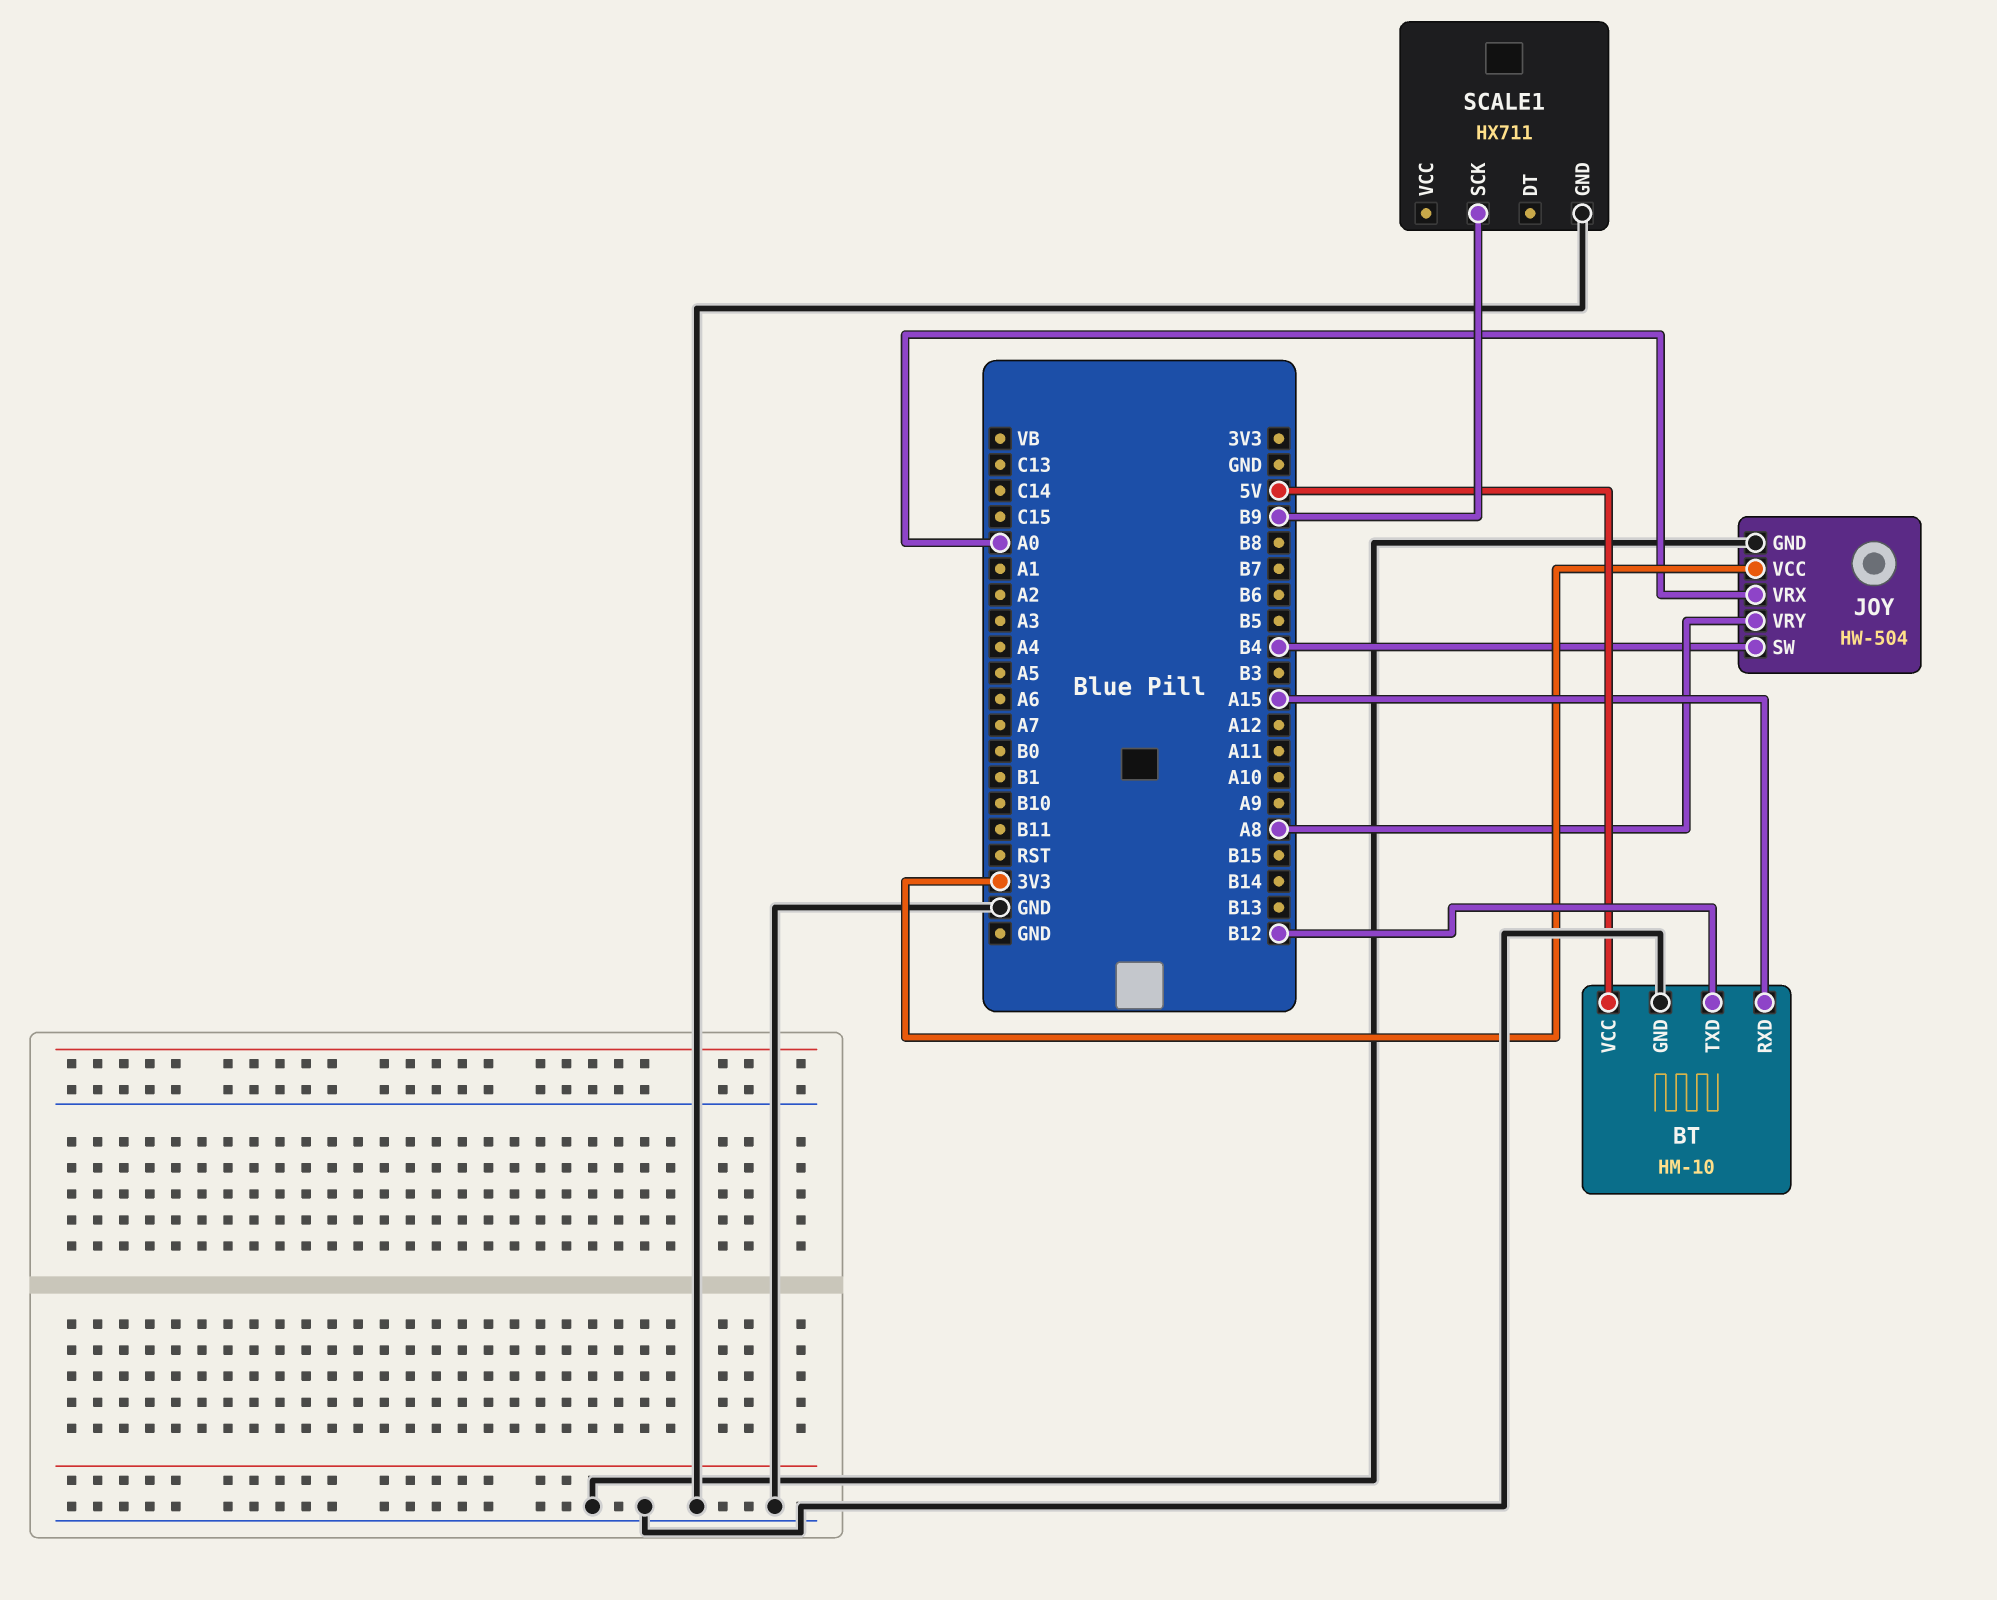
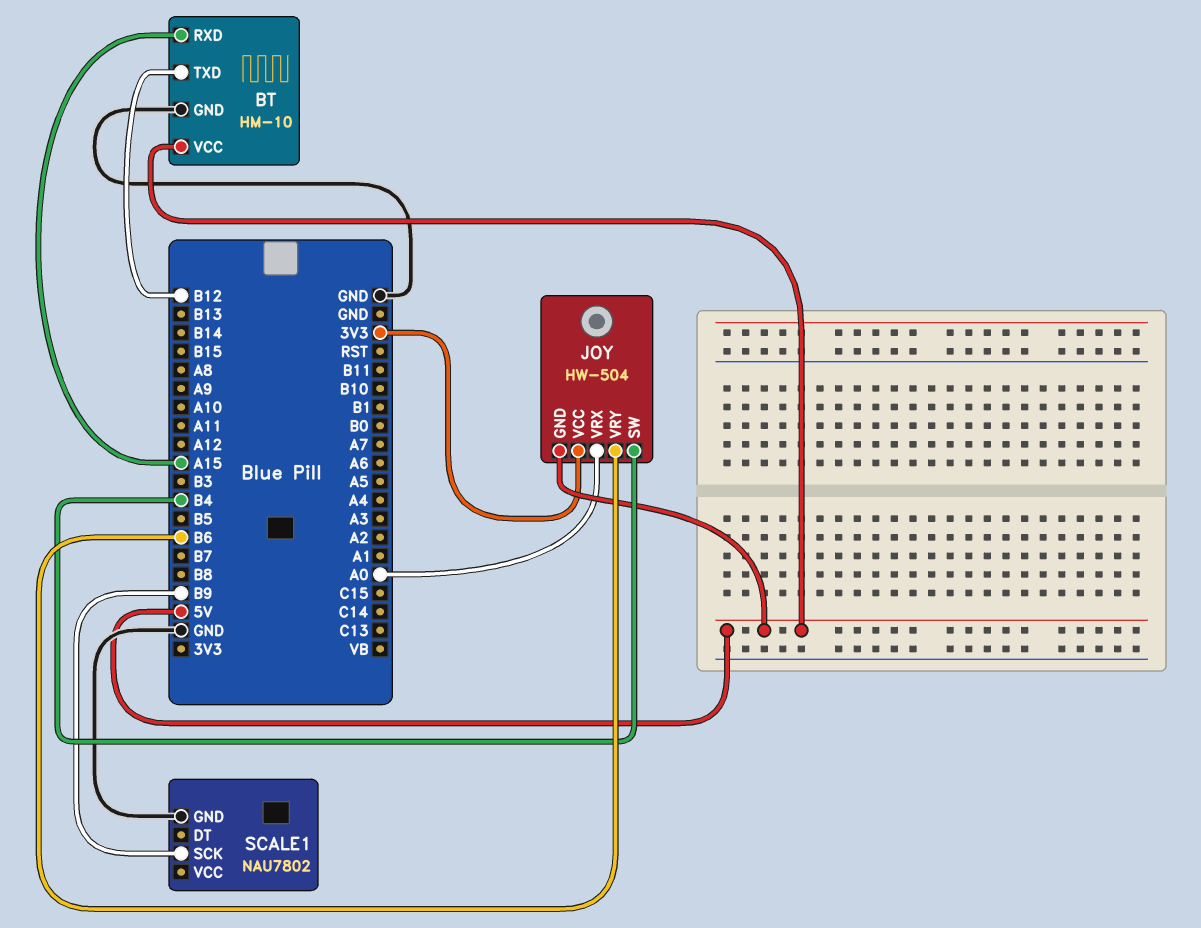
JOY pin GND: GND -> 5V
JOY pin VRY: A8 -> B6
SCALE1: HX711 -> NAU7802

